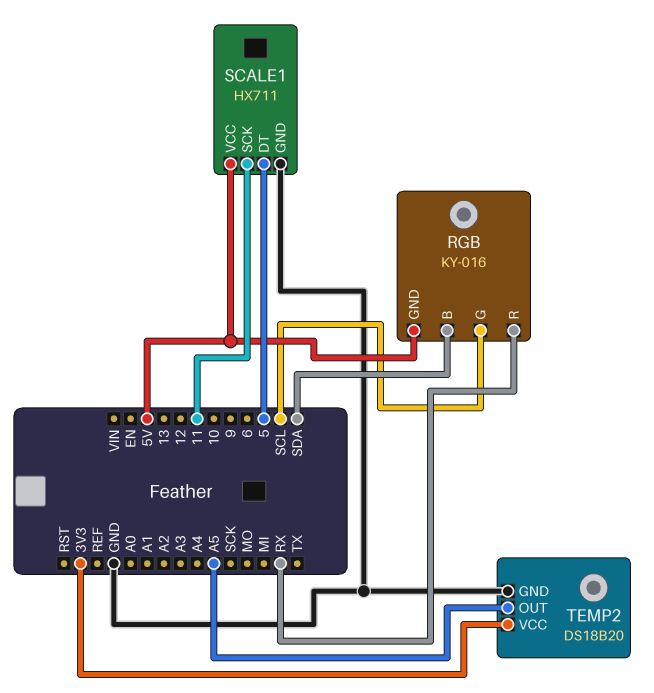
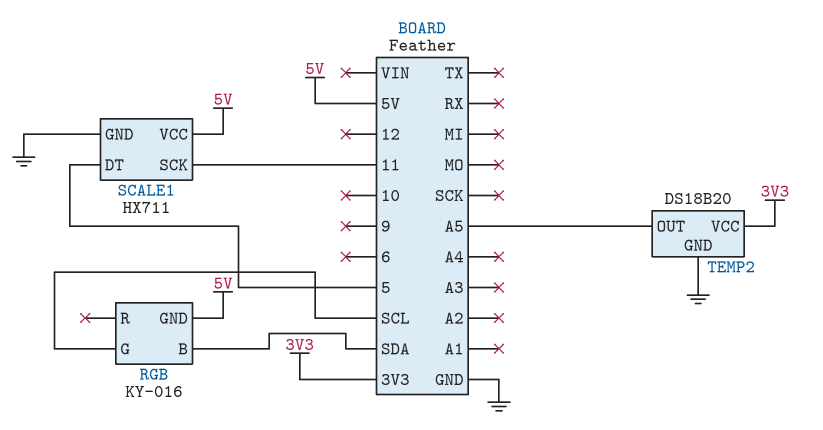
RGB pin R: RX -> none

